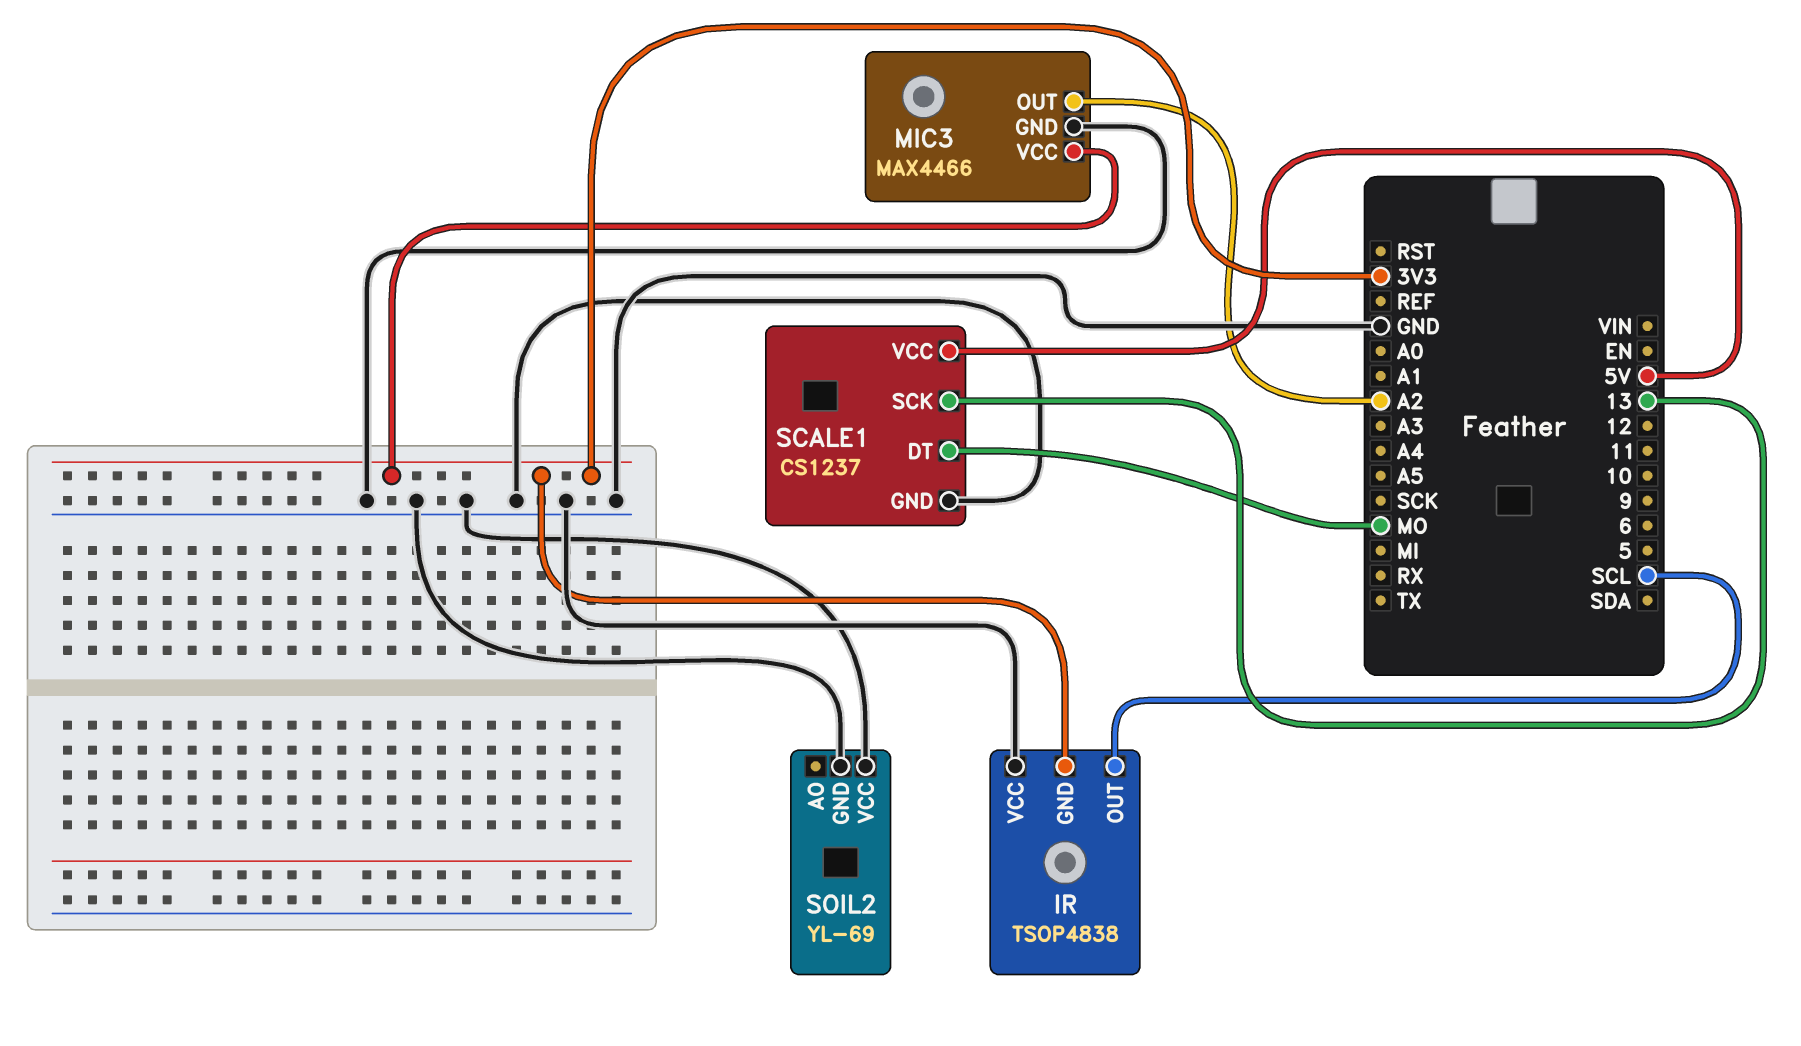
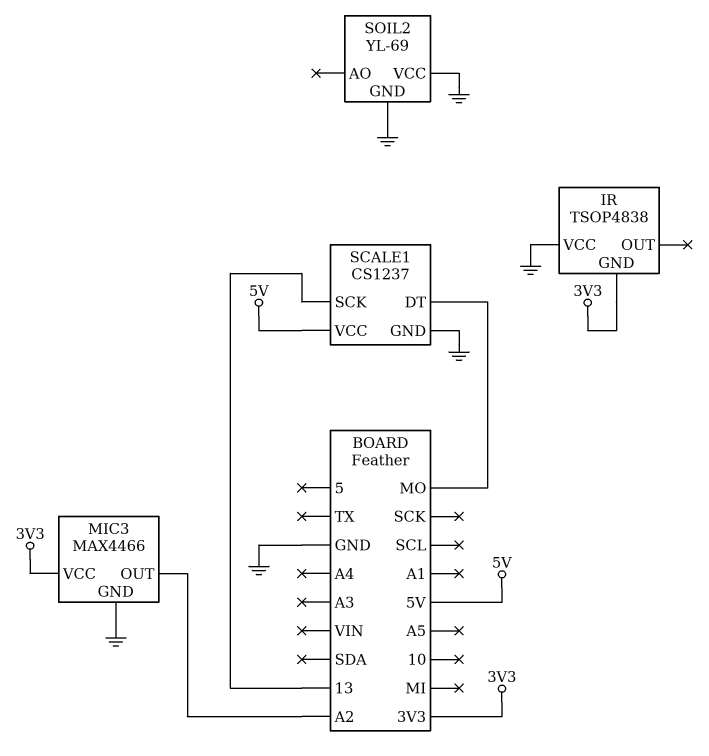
IR pin OUT: SCL -> none

